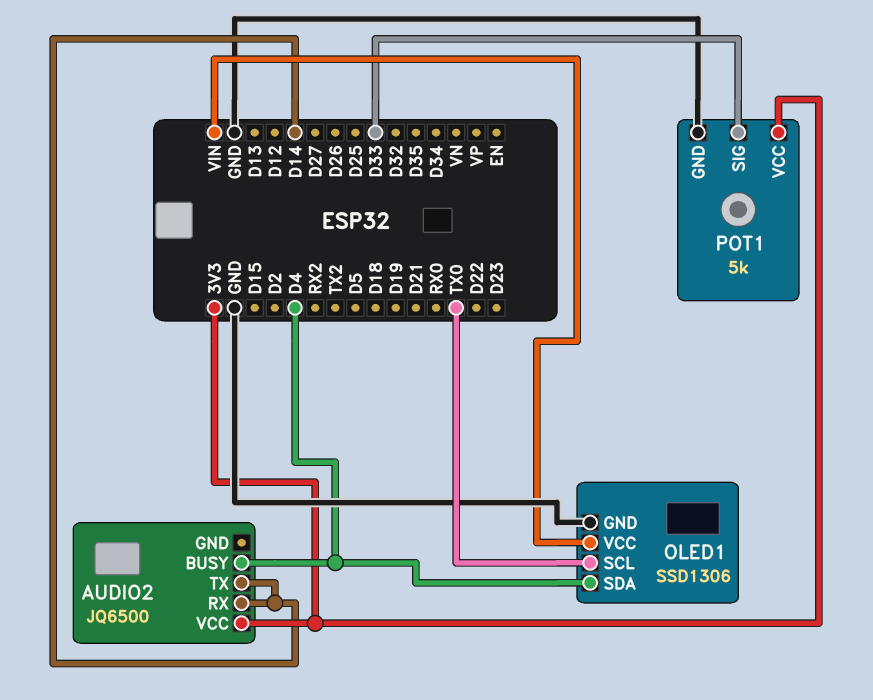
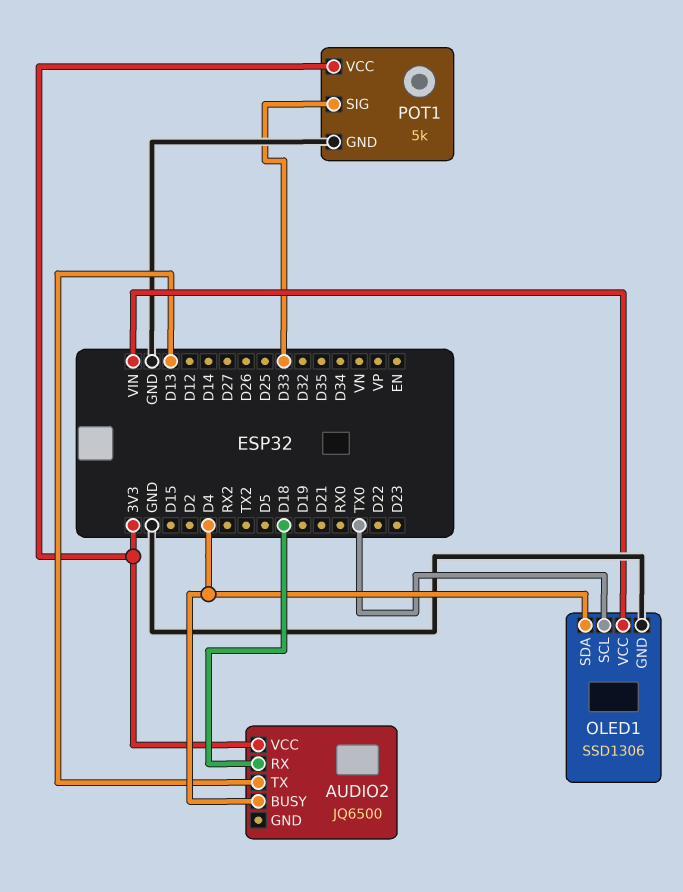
AUDIO2 pin RX: D14 -> D18
AUDIO2 pin TX: D14 -> D13

